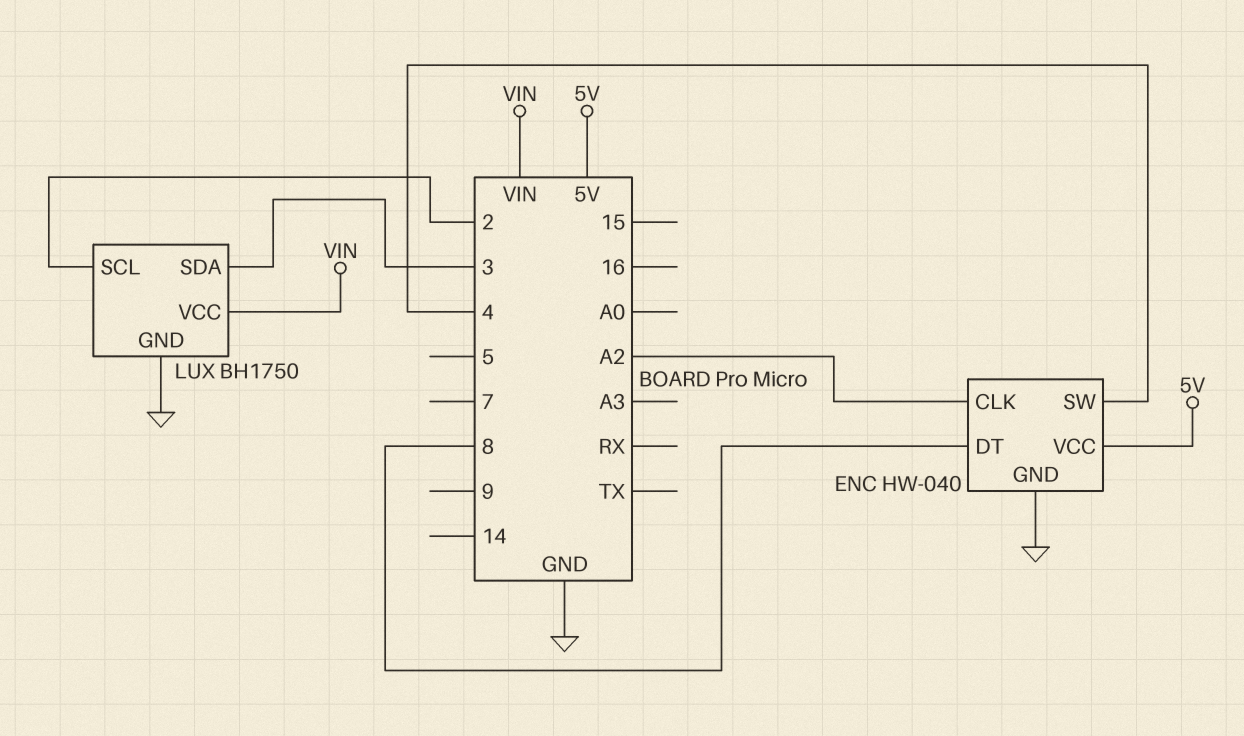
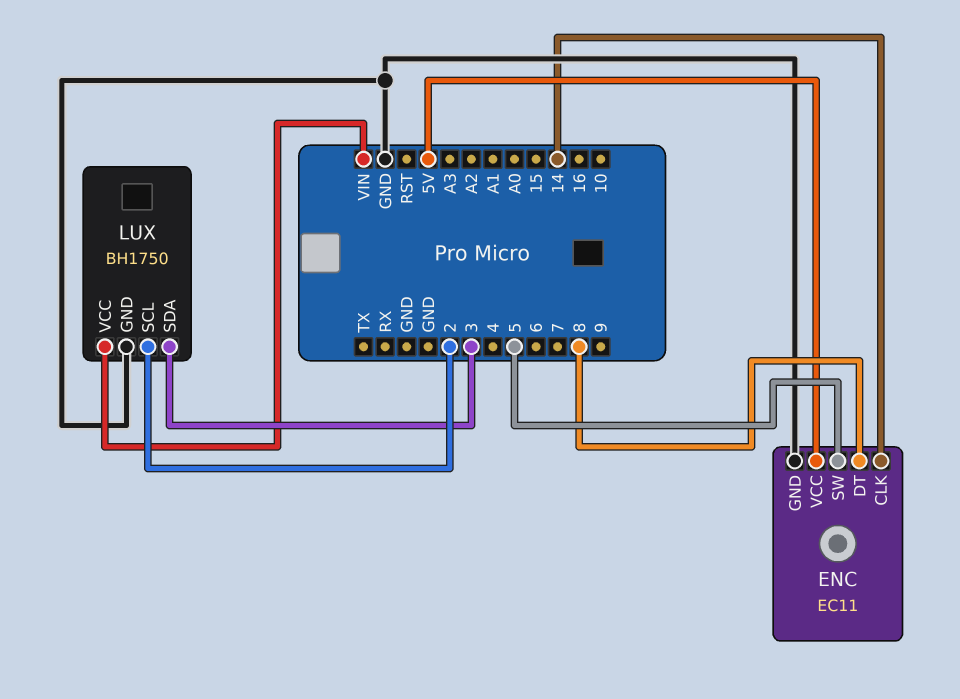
ENC: HW-040 -> EC11
ENC pin CLK: A2 -> 14
ENC pin SW: 4 -> 5

